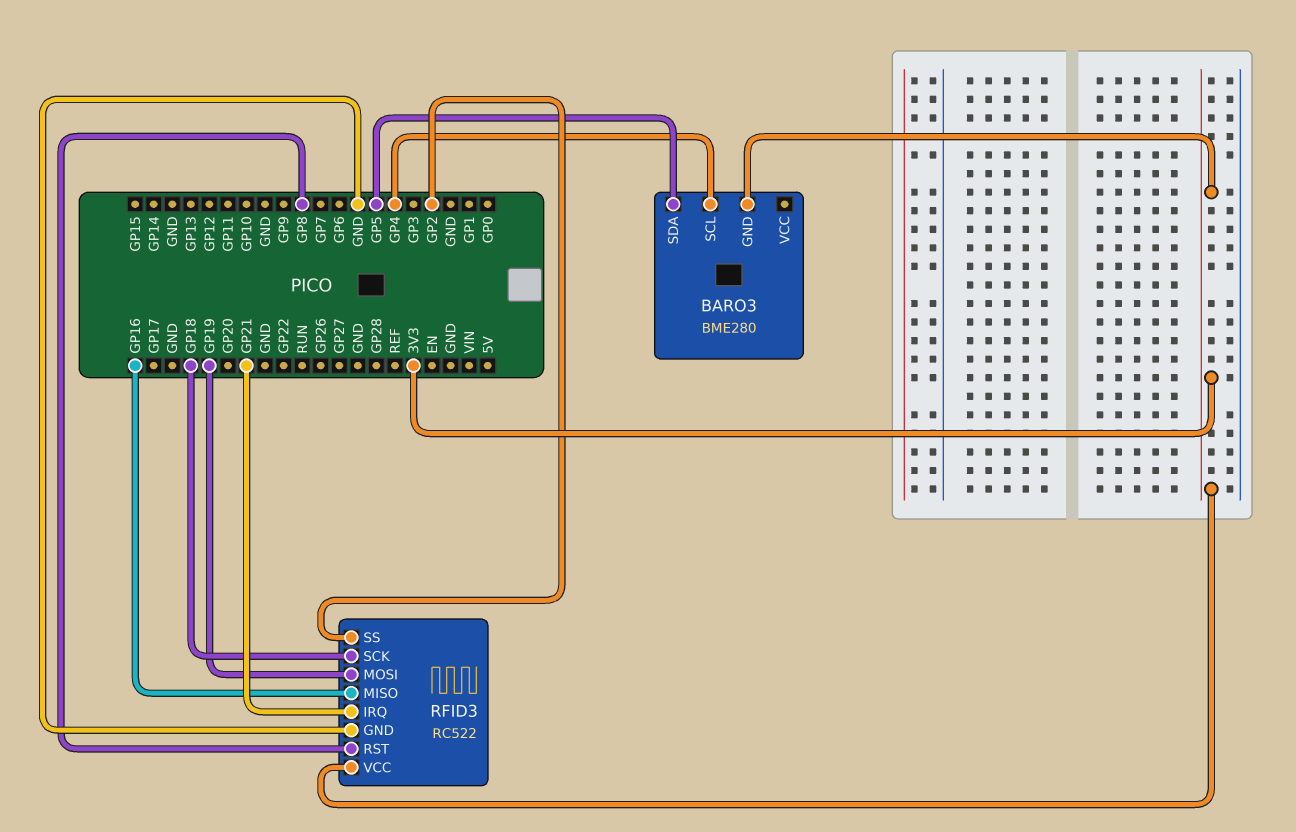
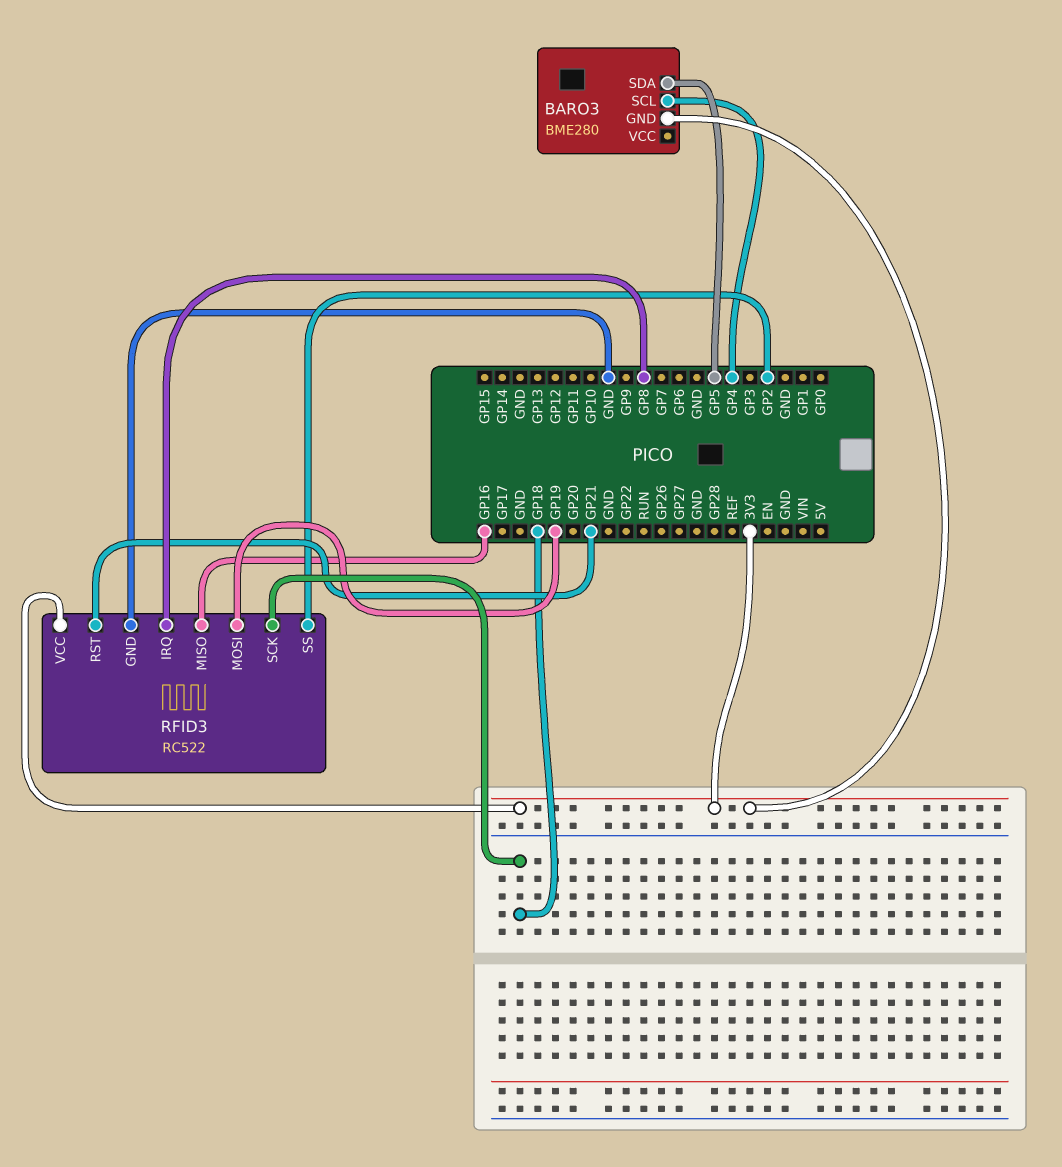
RFID3 pin IRQ: GP21 -> GP8
RFID3 pin RST: GP8 -> GP21

